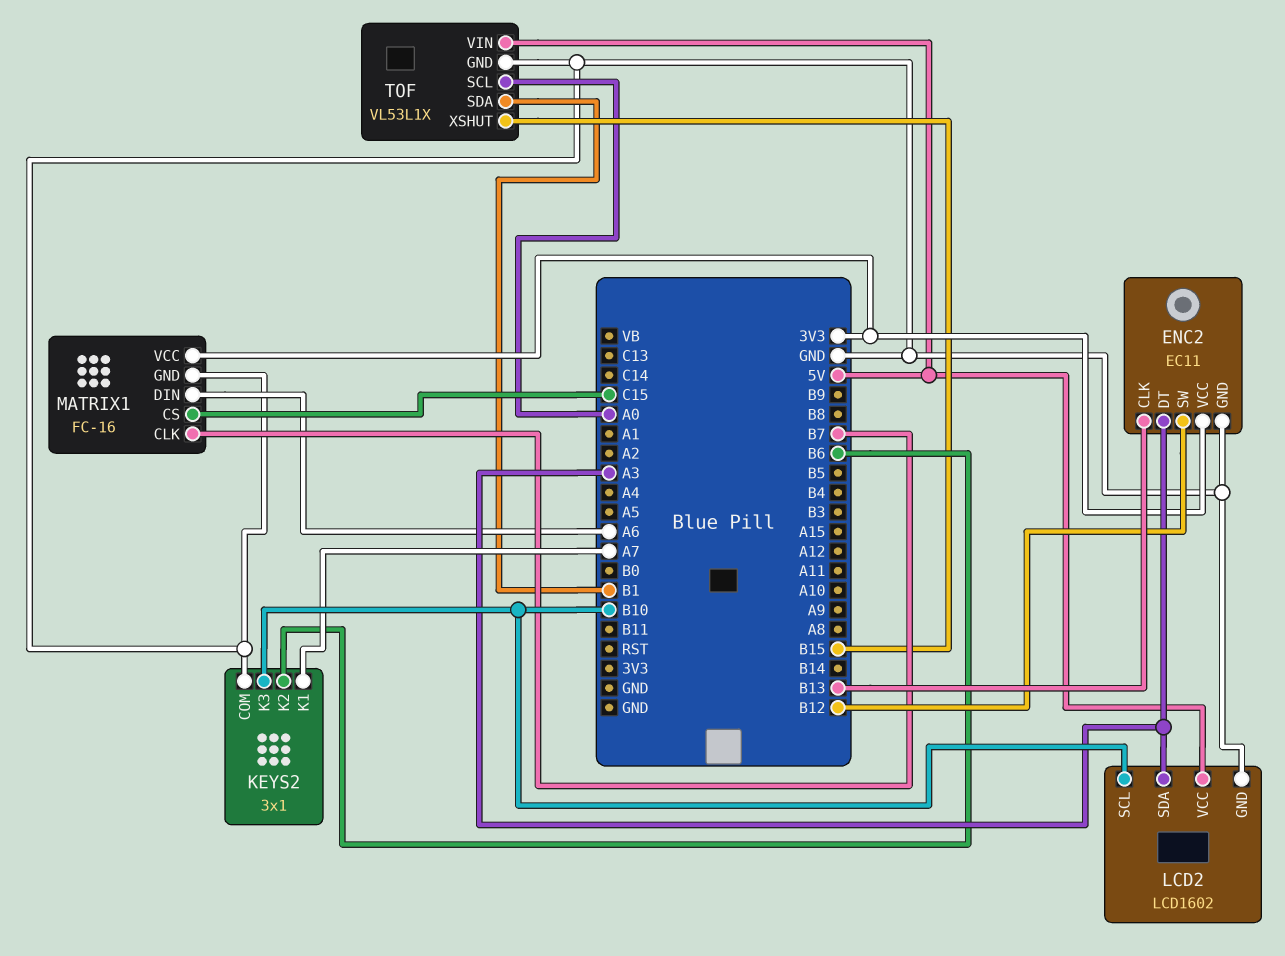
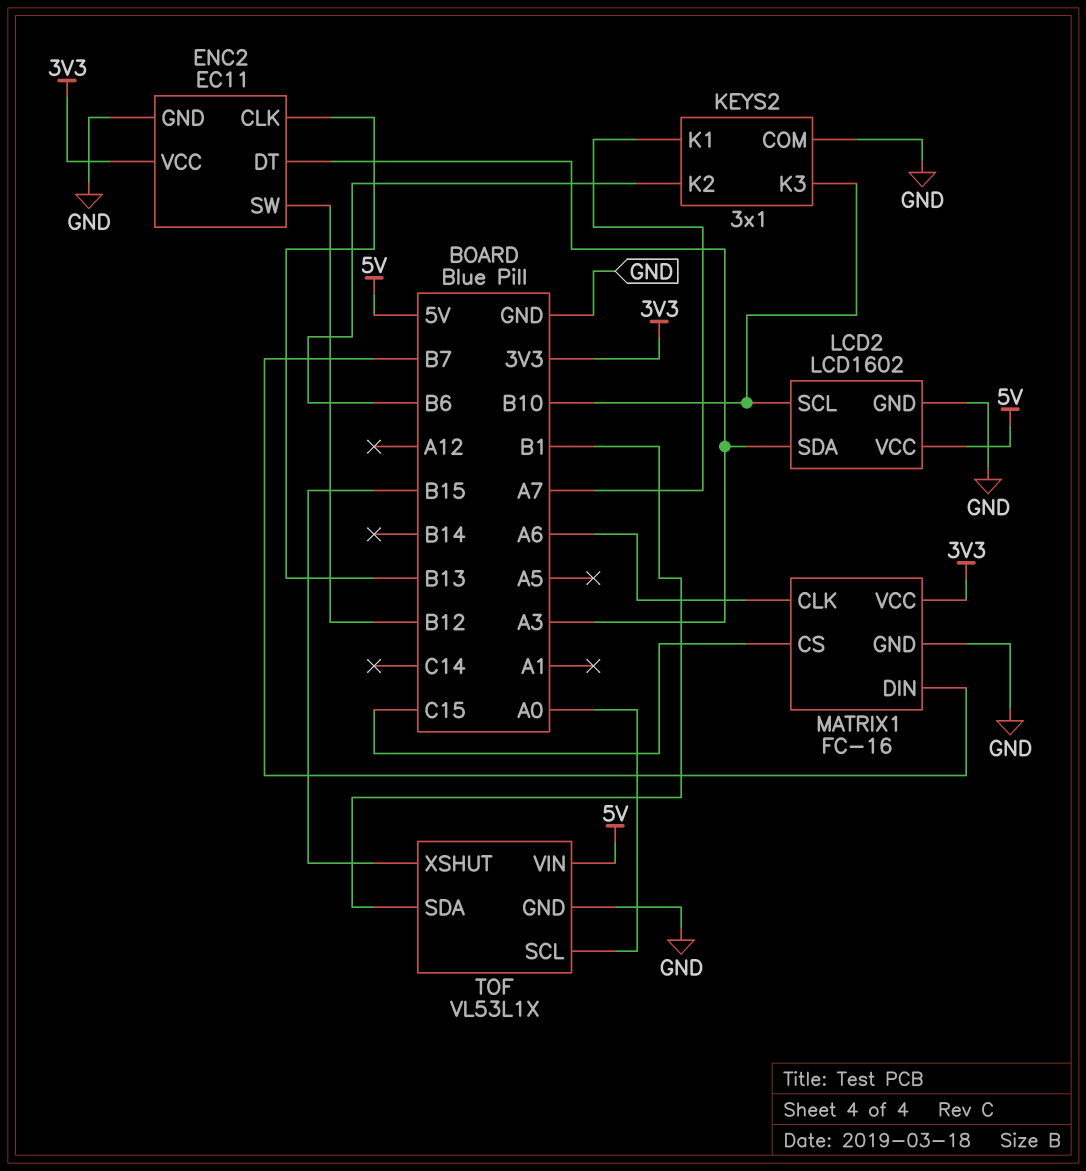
MATRIX1 pin CLK: B7 -> A6
MATRIX1 pin DIN: A6 -> B7

